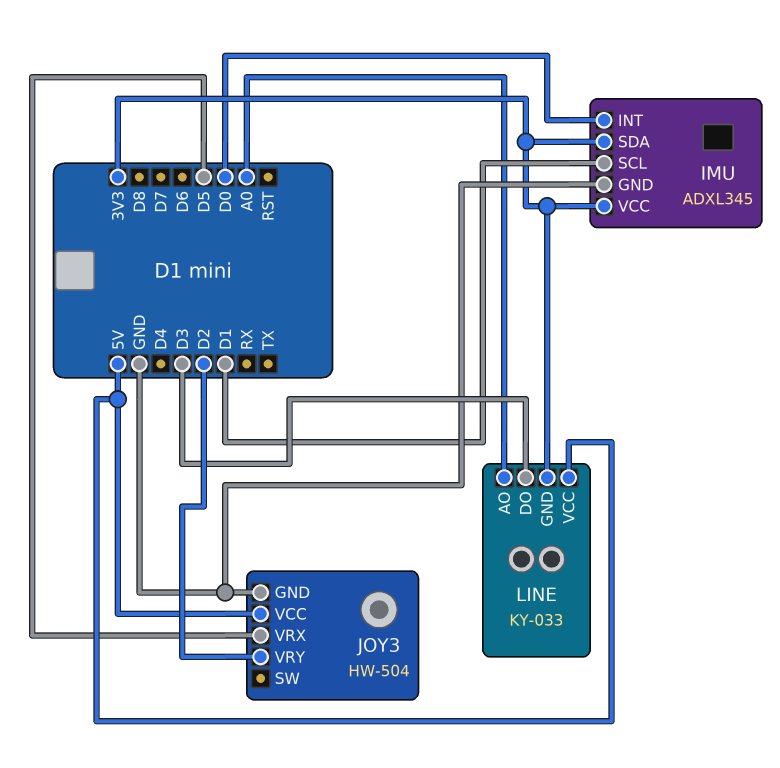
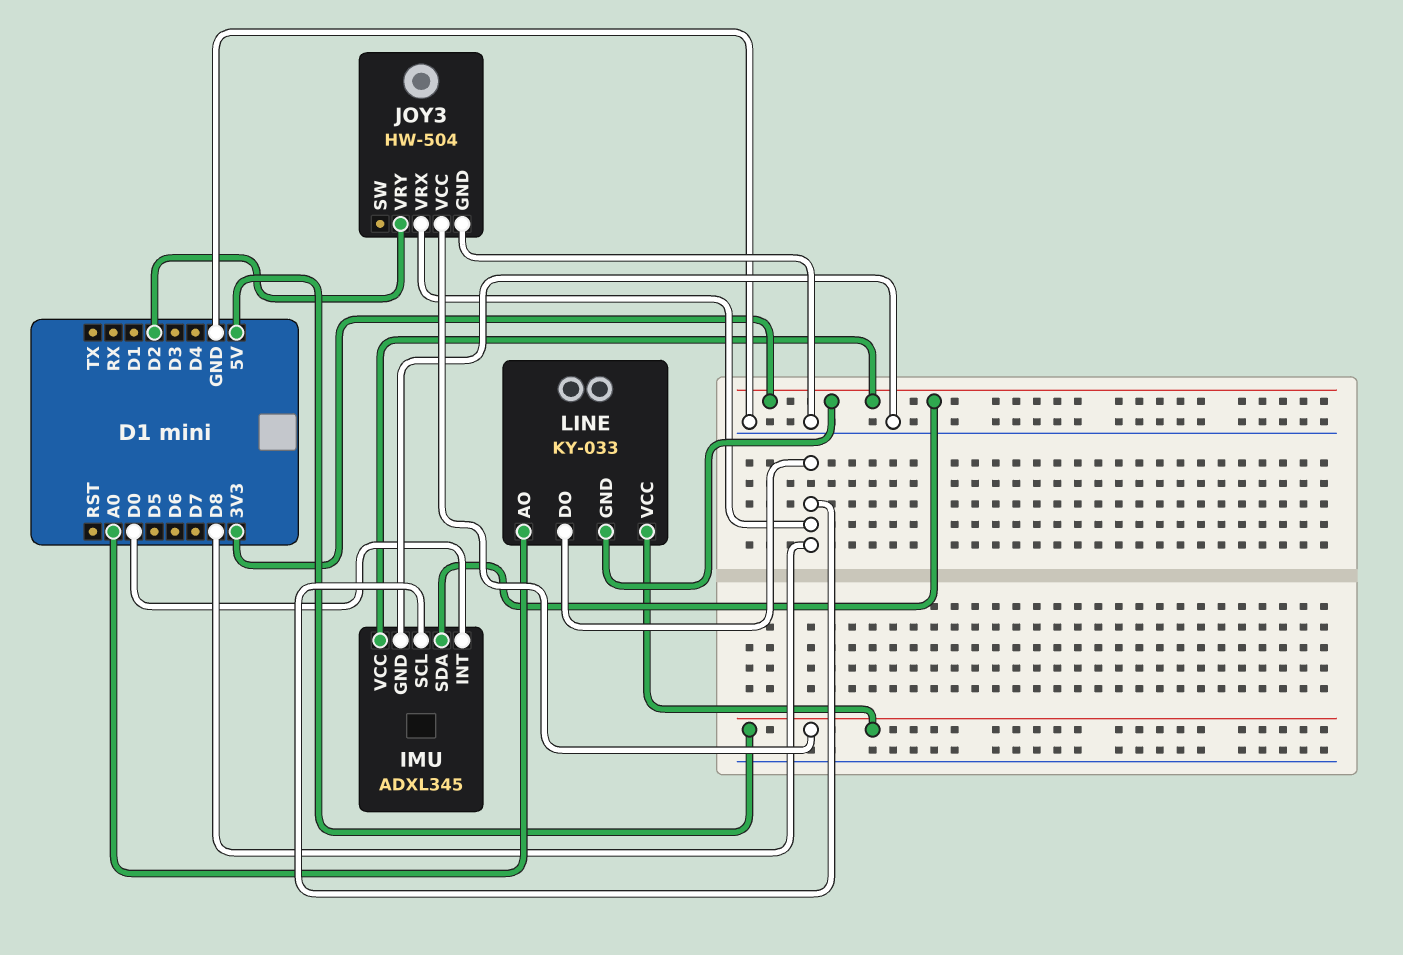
IMU pin SCL: D1 -> D8
JOY3 pin VRX: D5 -> D8
LINE pin DO: D3 -> D8

